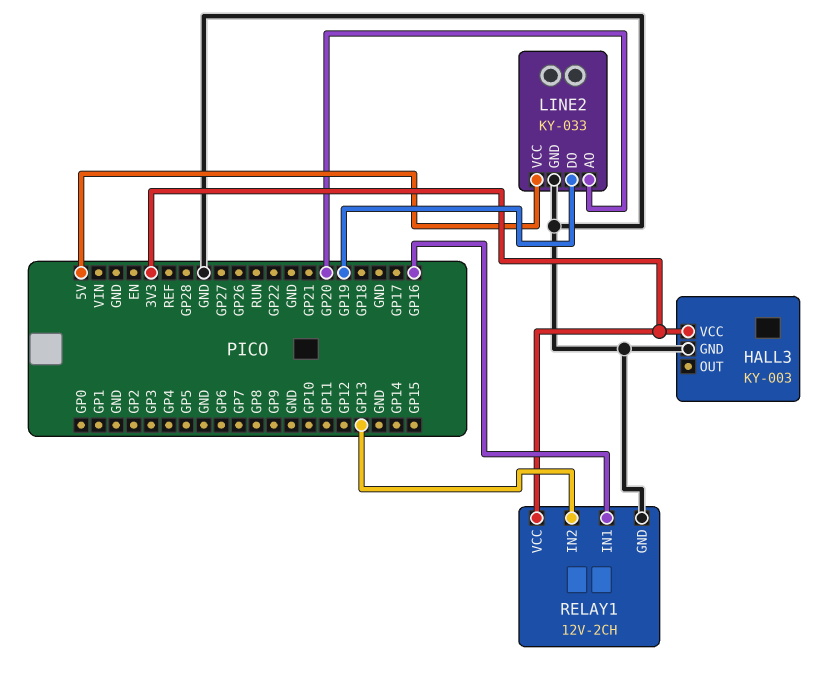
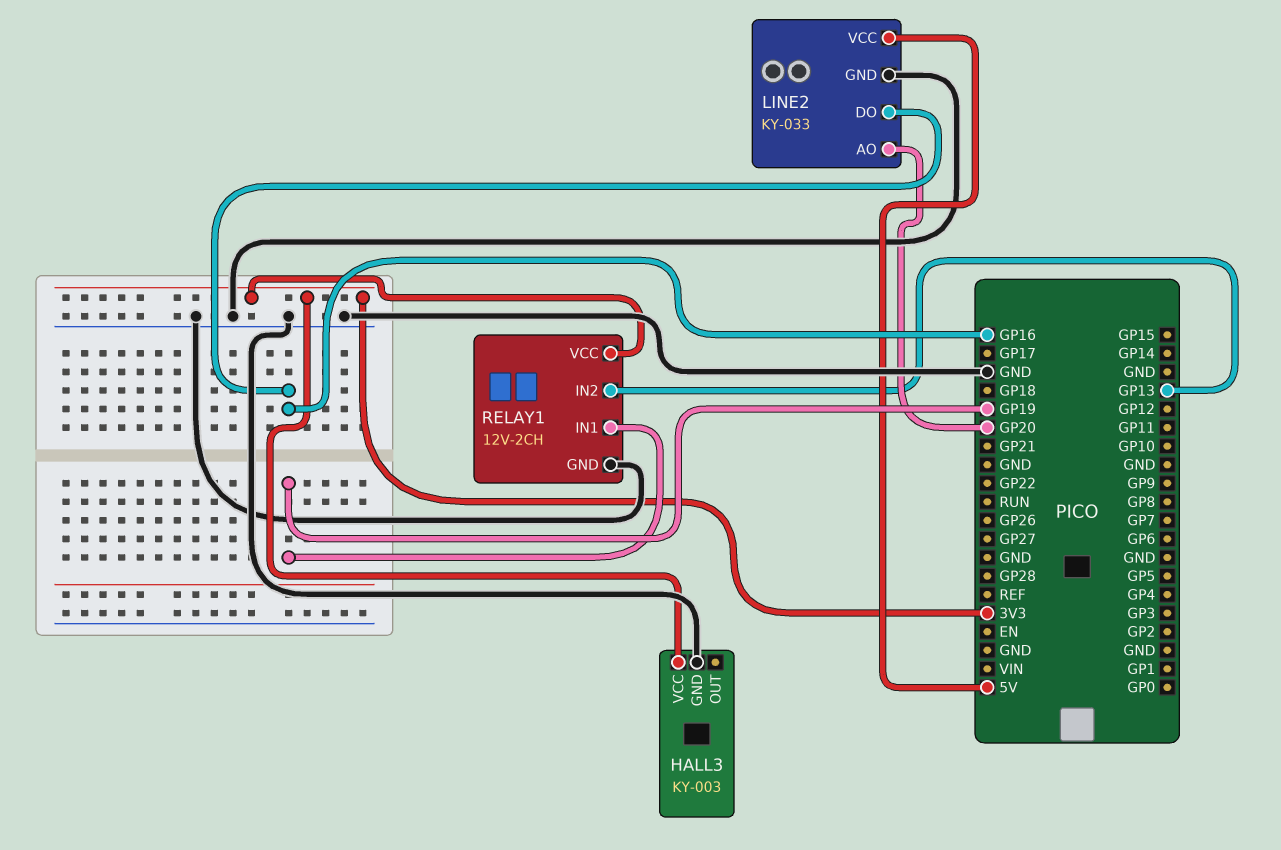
LINE2 pin DO: GP19 -> GP16
RELAY1 pin IN1: GP16 -> GP19

